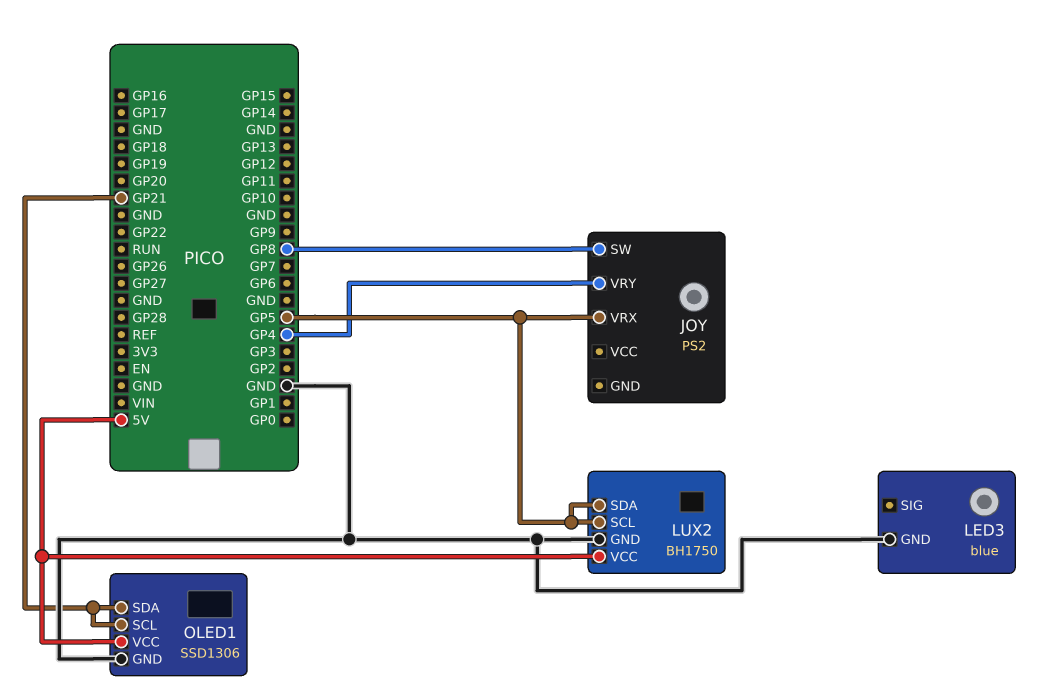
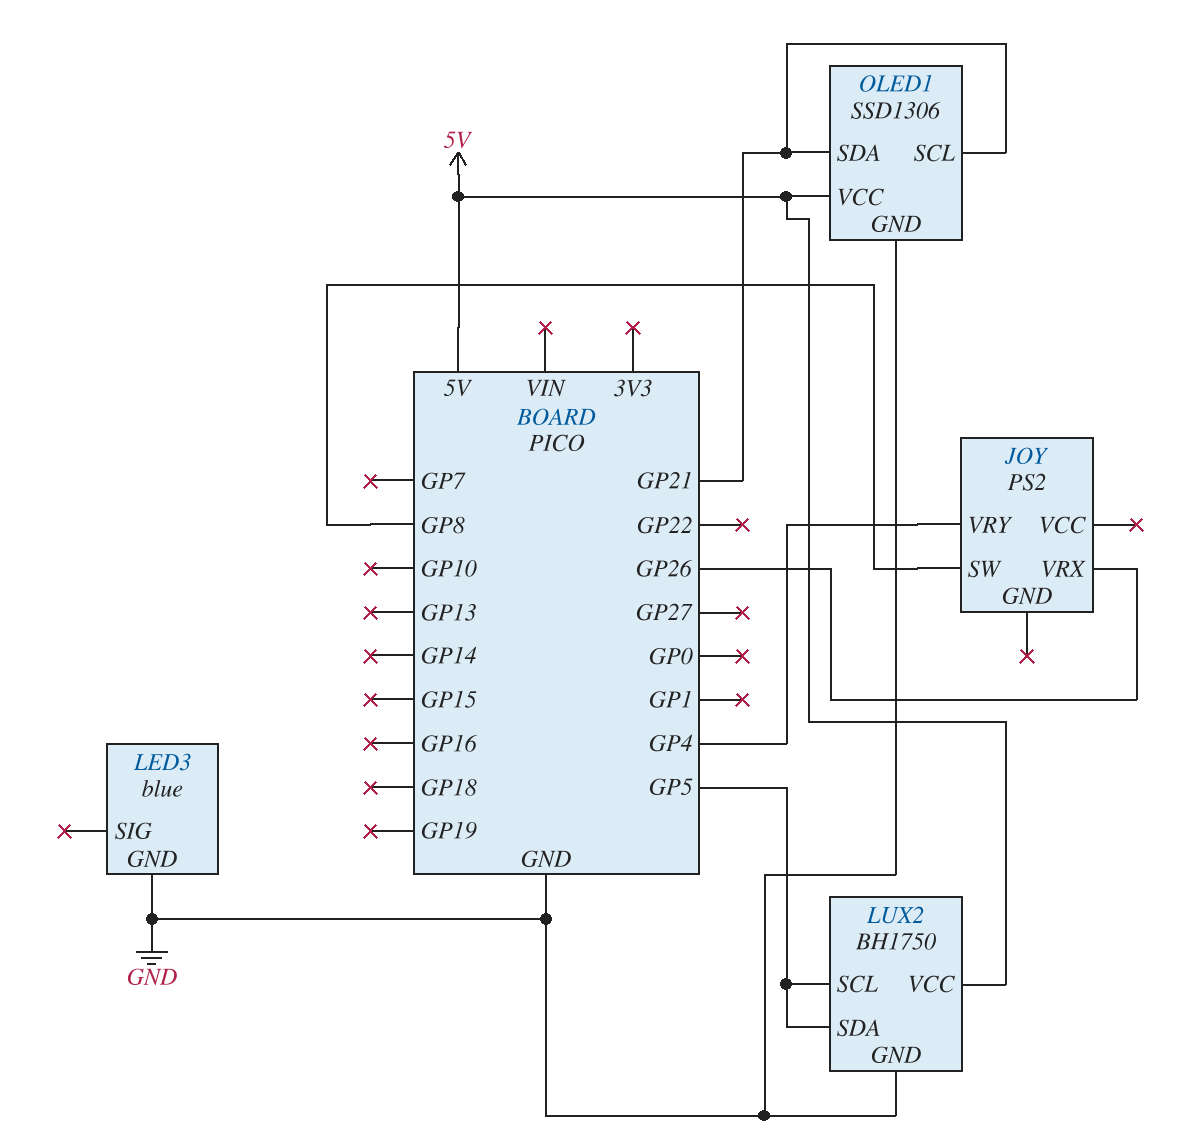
JOY pin VRX: GP5 -> GP26

